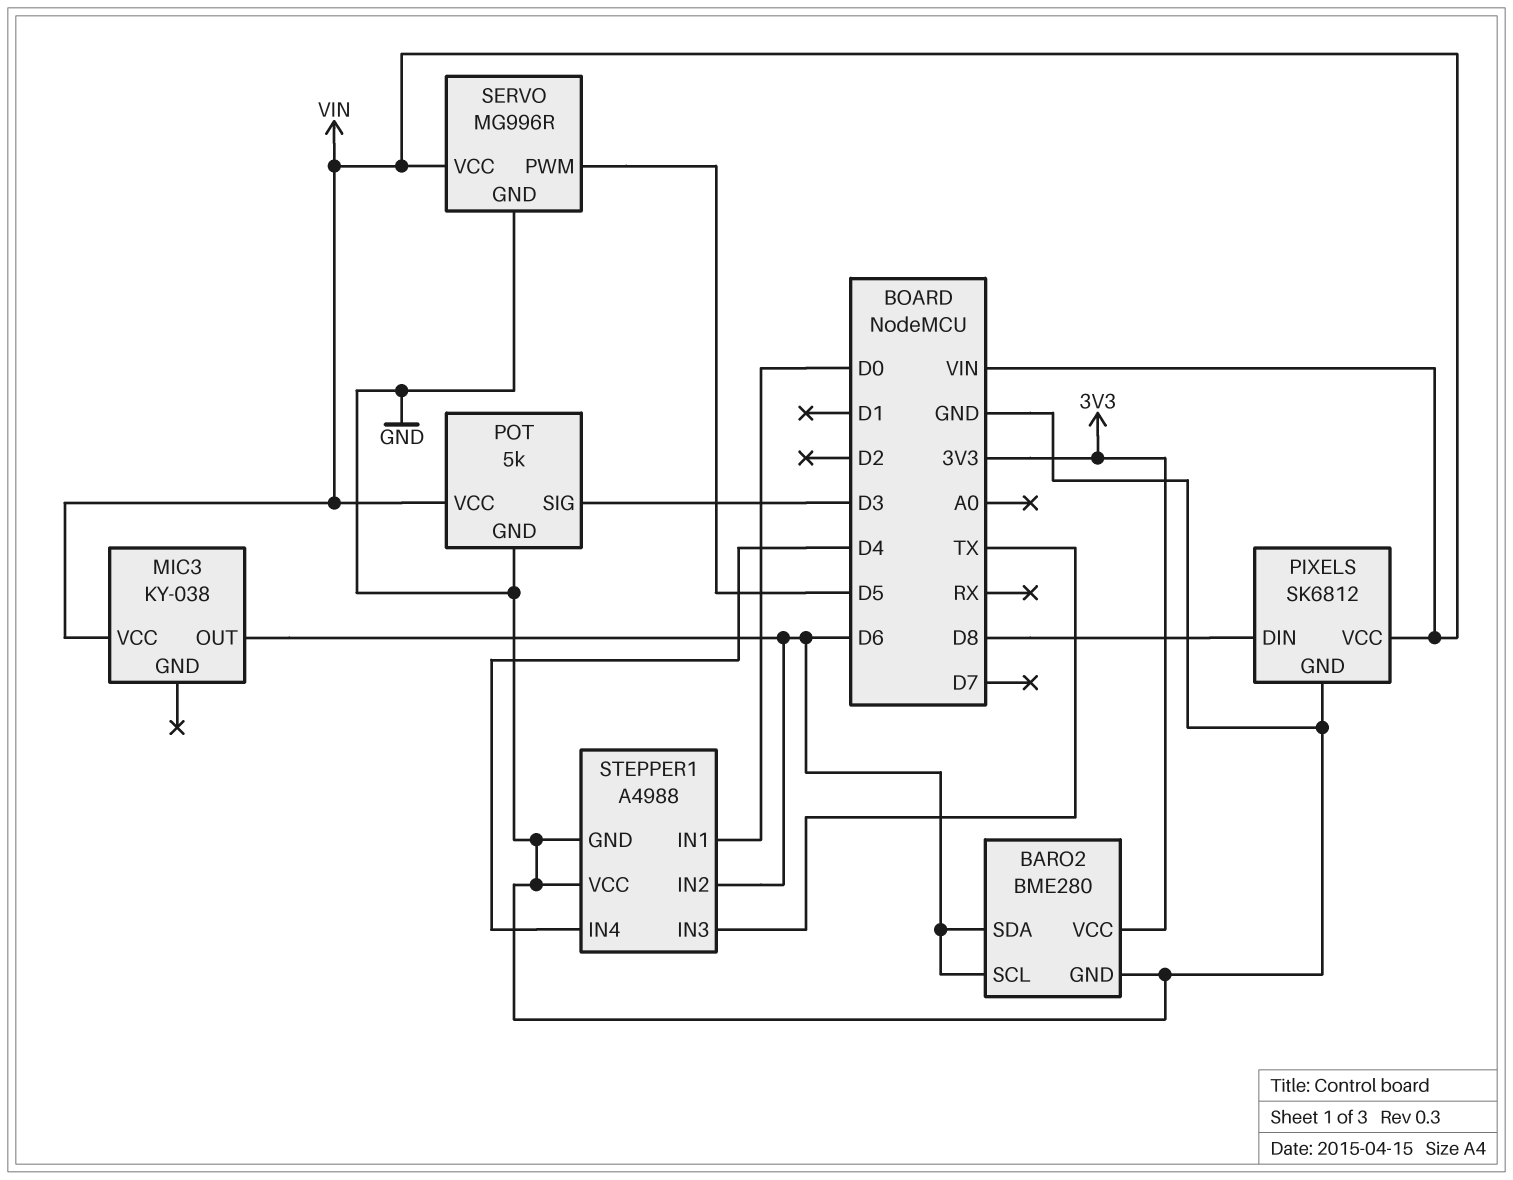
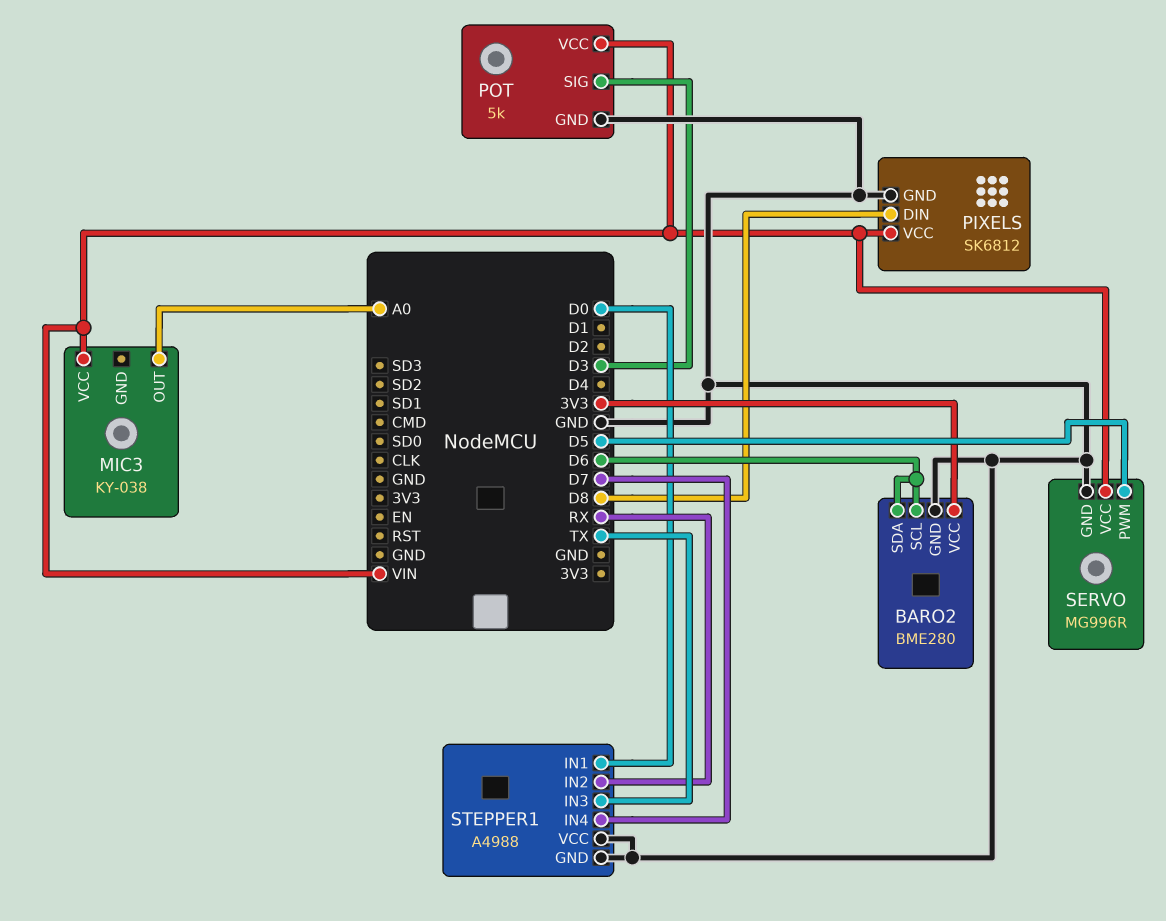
MIC3 pin OUT: D6 -> A0
STEPPER1 pin IN2: D6 -> RX
STEPPER1 pin IN4: D4 -> D7

